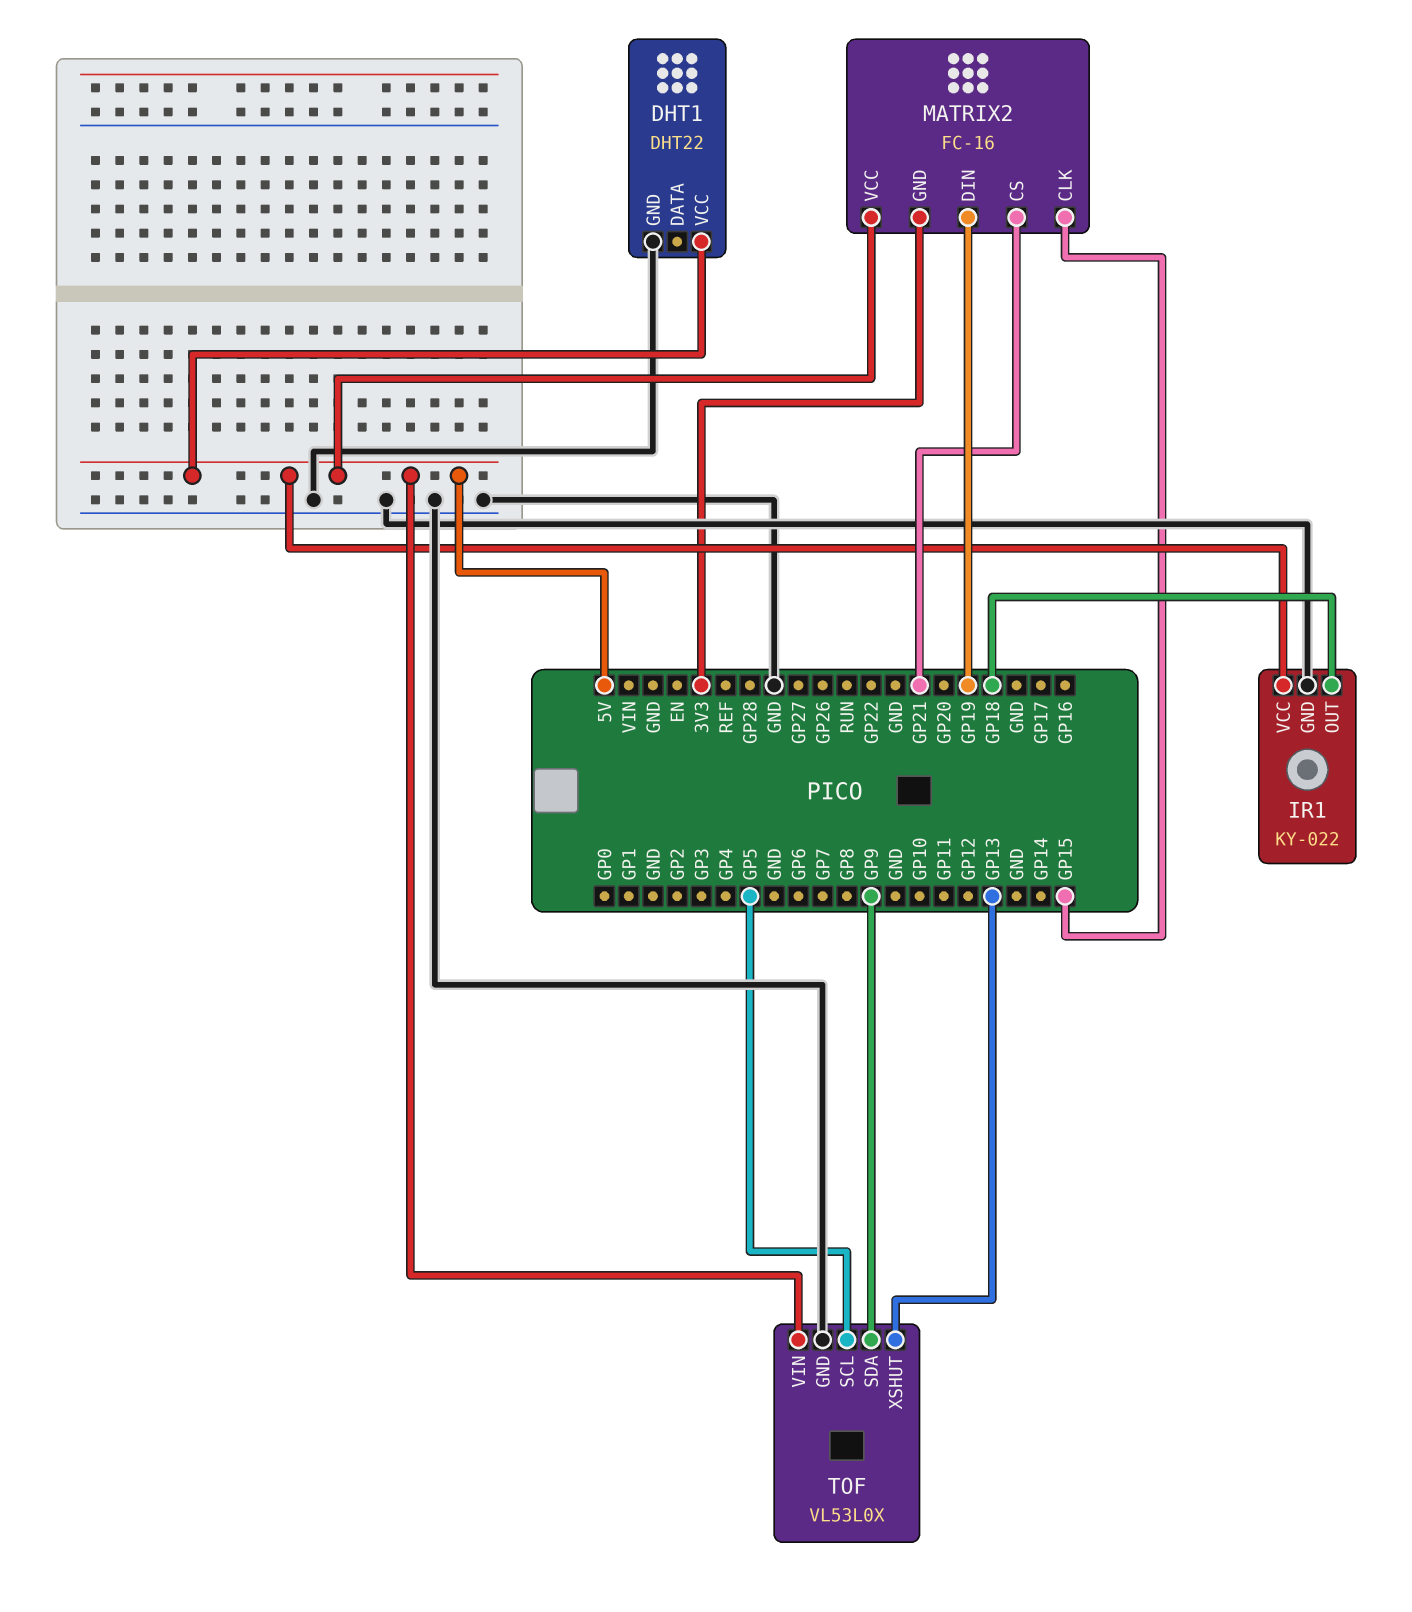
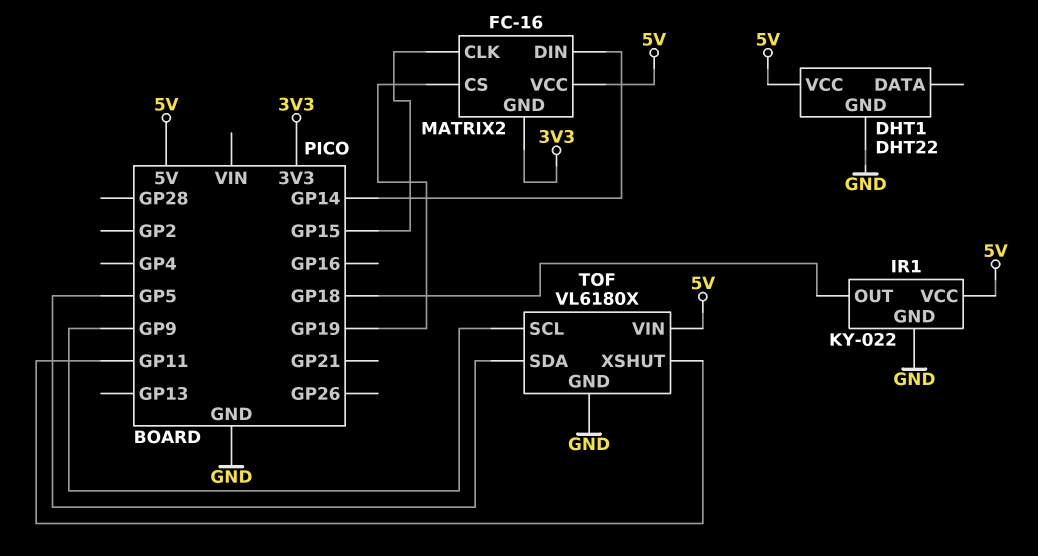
MATRIX2 pin CS: GP21 -> GP19
MATRIX2 pin DIN: GP19 -> GP14
TOF: VL53L0X -> VL6180X
TOF pin SCL: GP5 -> GP9
TOF pin SDA: GP9 -> GP5
TOF pin XSHUT: GP13 -> GP11

